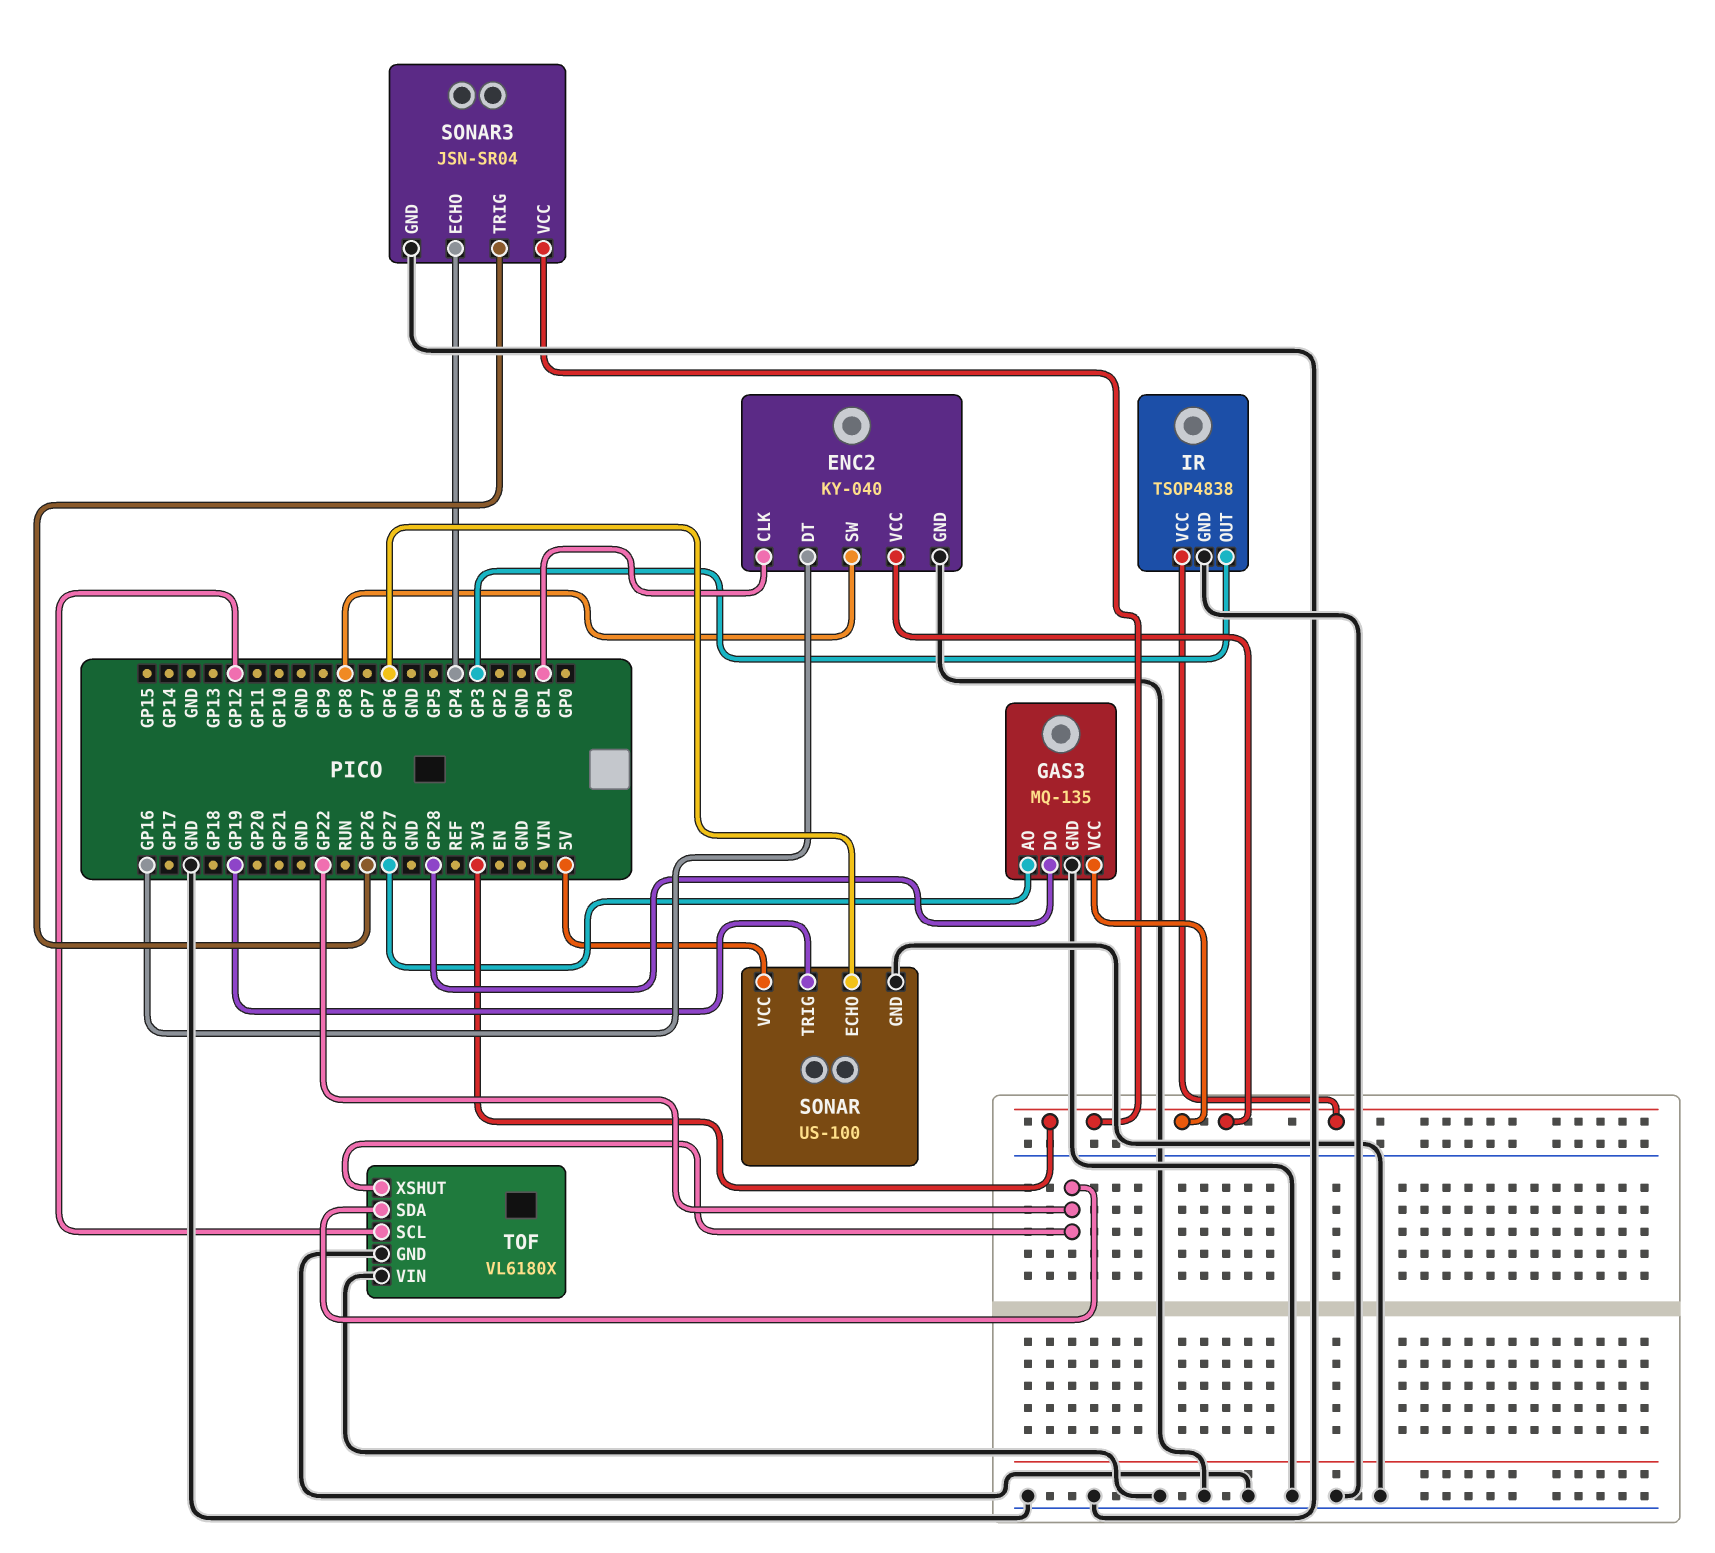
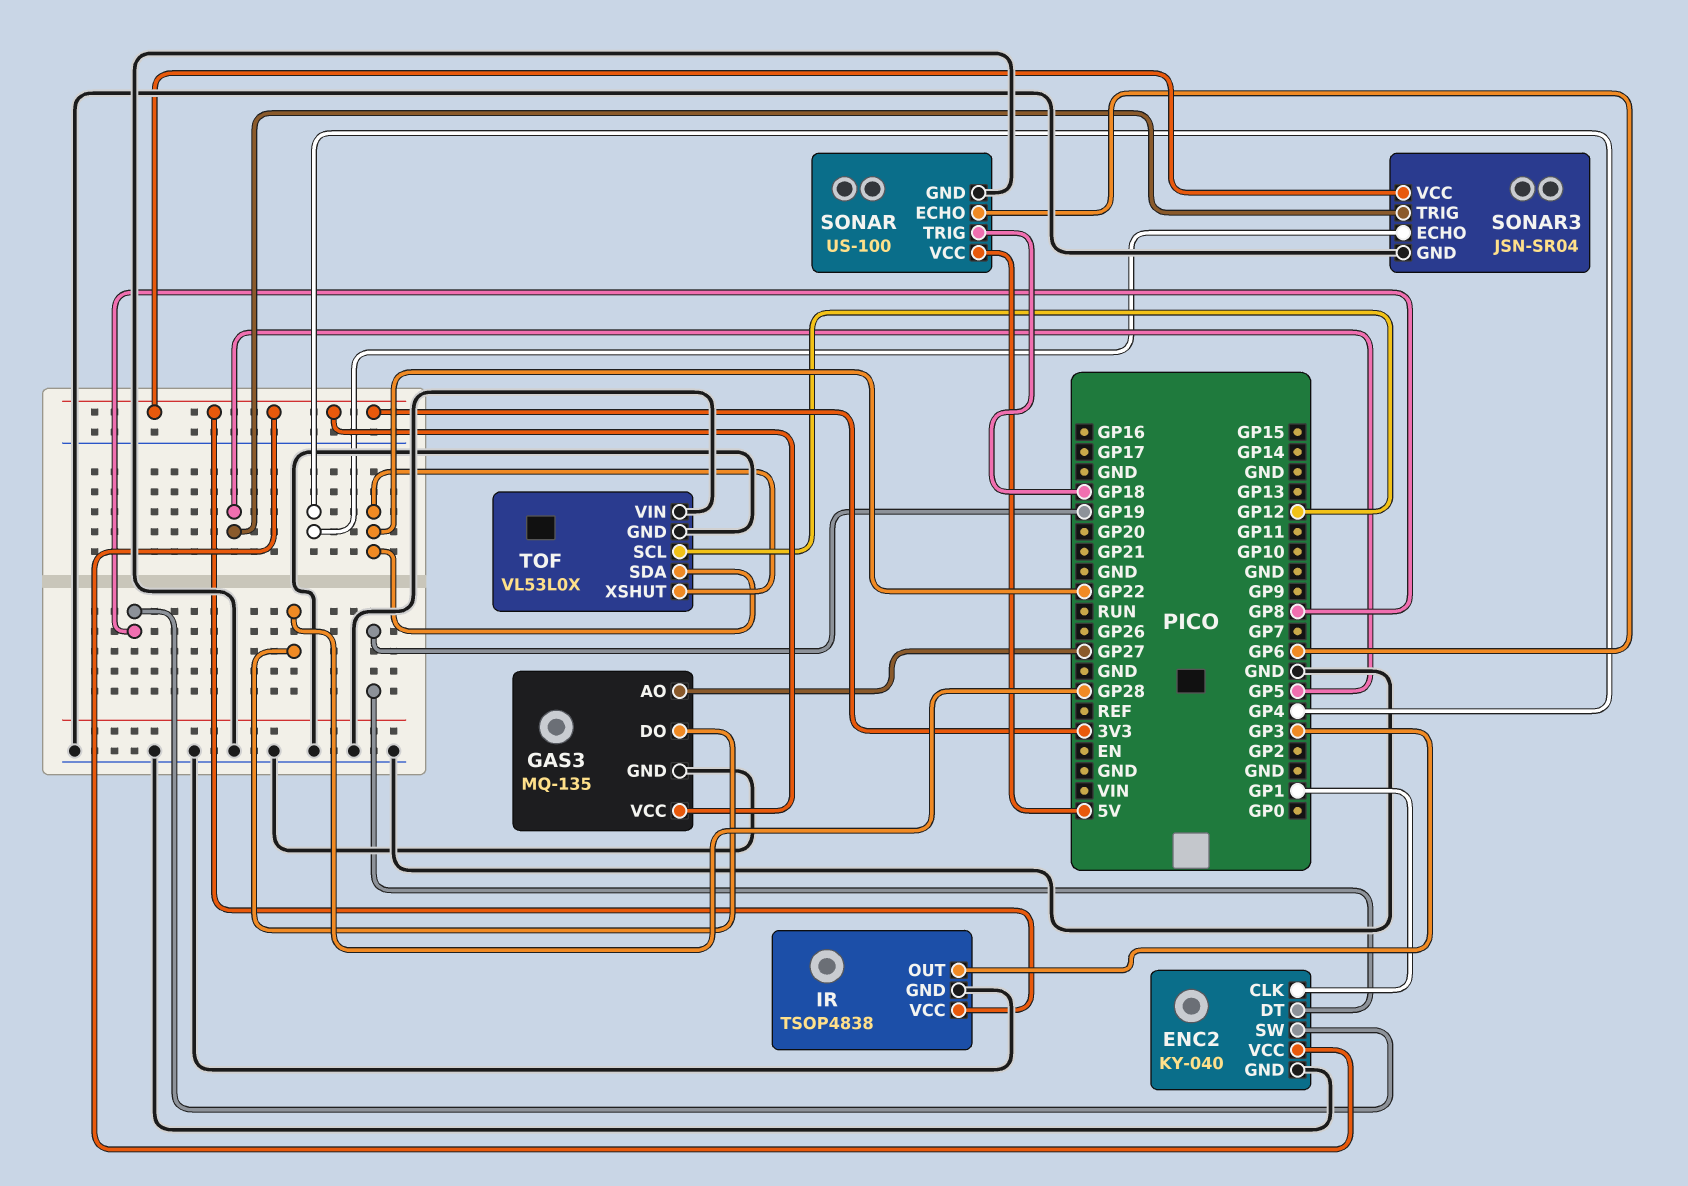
ENC2 pin DT: GP16 -> GP19
SONAR pin TRIG: GP19 -> GP18
SONAR3 pin TRIG: GP26 -> GP5
TOF: VL6180X -> VL53L0X

